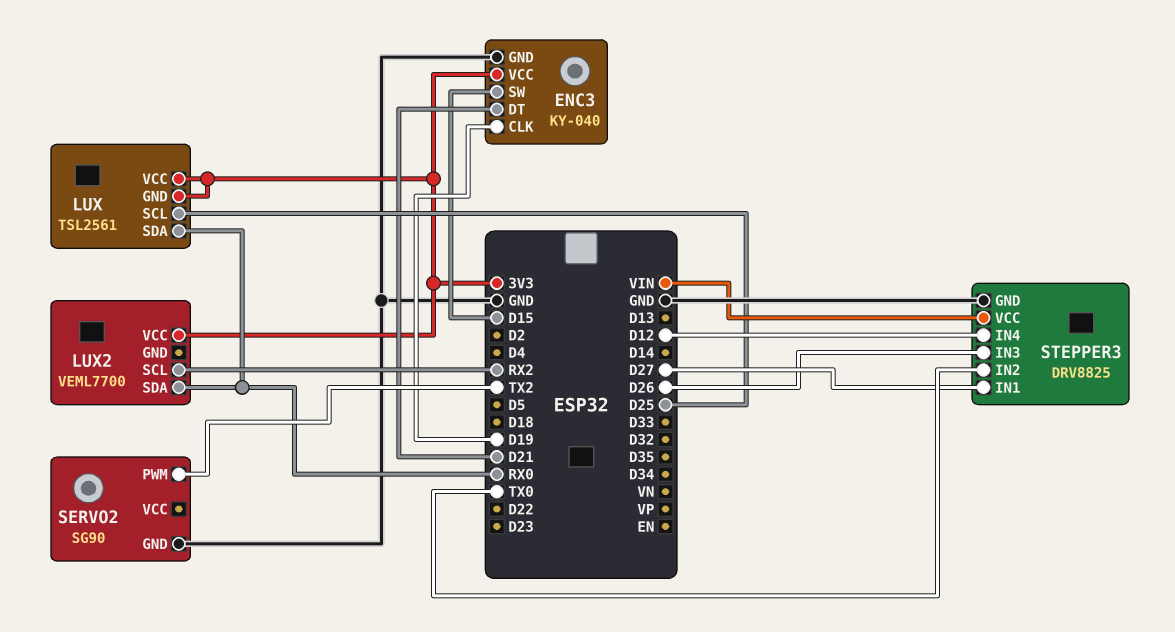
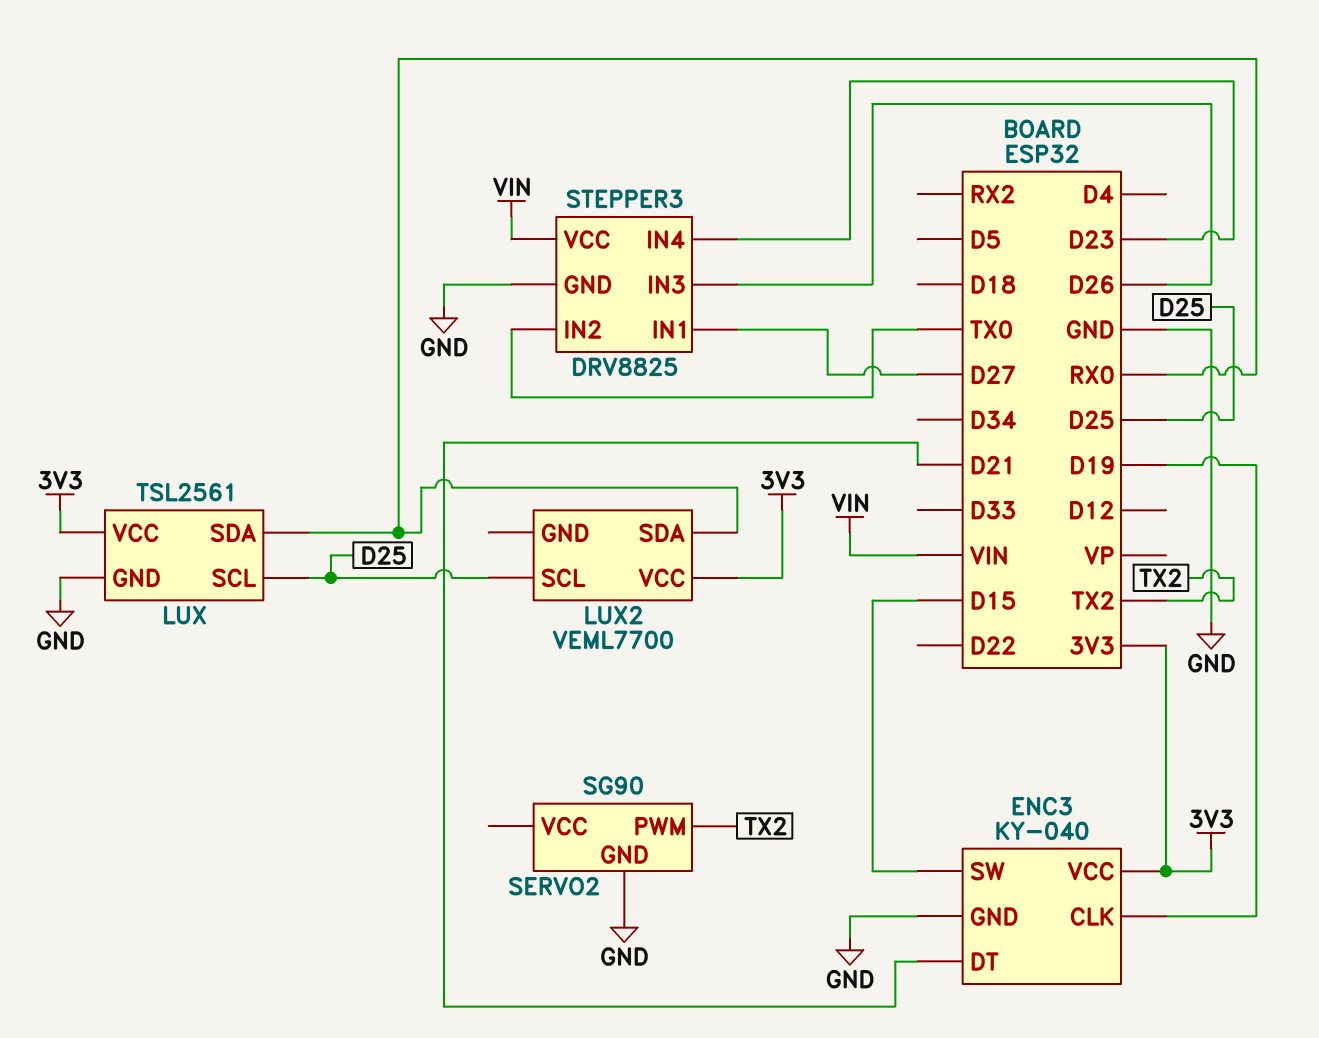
LUX pin GND: 3V3 -> GND
LUX2 pin SCL: RX2 -> D25
STEPPER3 pin IN4: D12 -> D23

